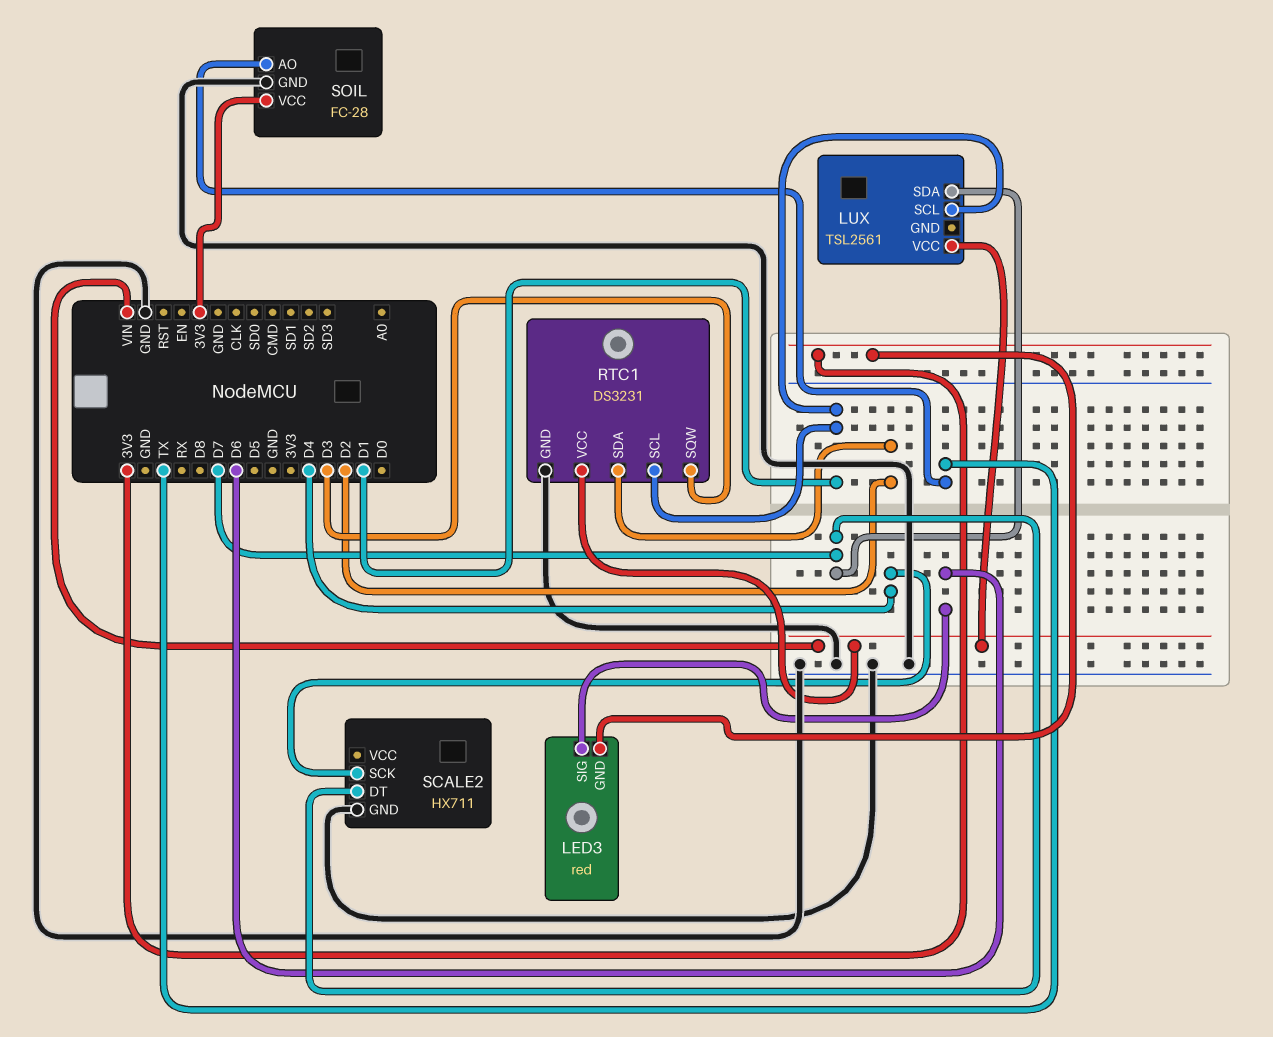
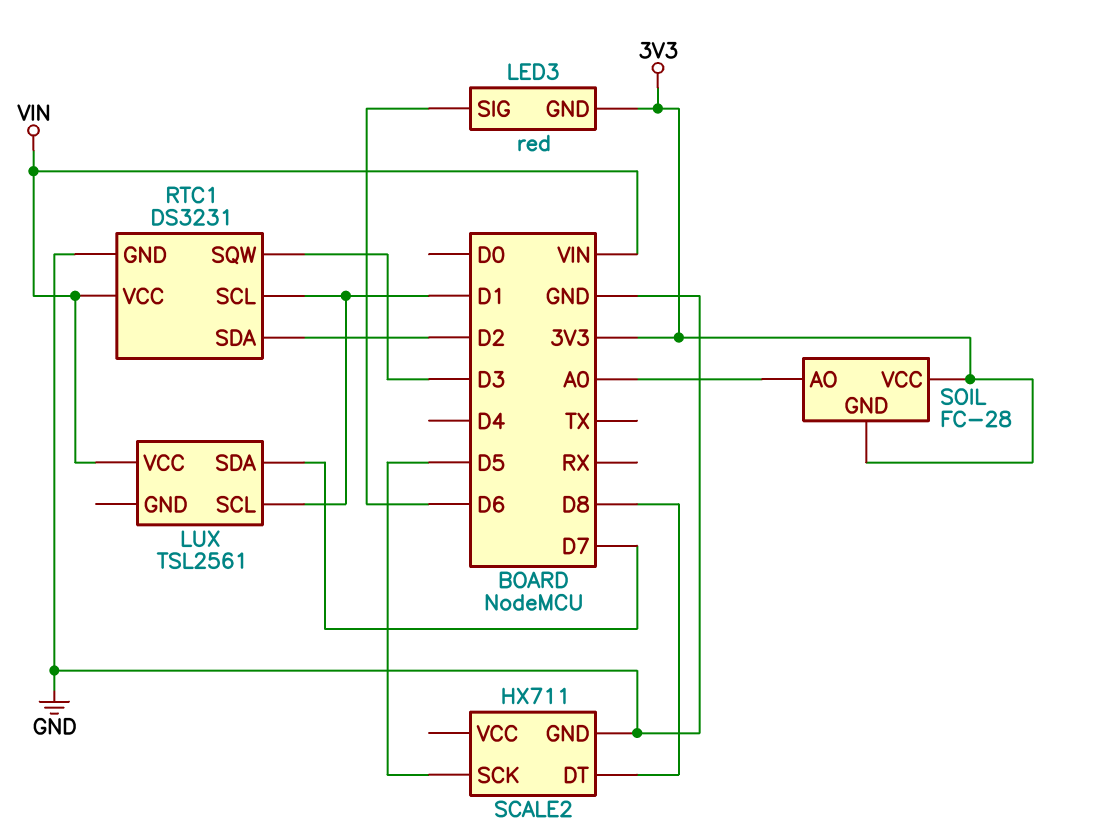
SCALE2 pin DT: D7 -> D8
SCALE2 pin SCK: D4 -> D5
SOIL pin AO: TX -> A0
SOIL pin GND: GND -> 3V3

